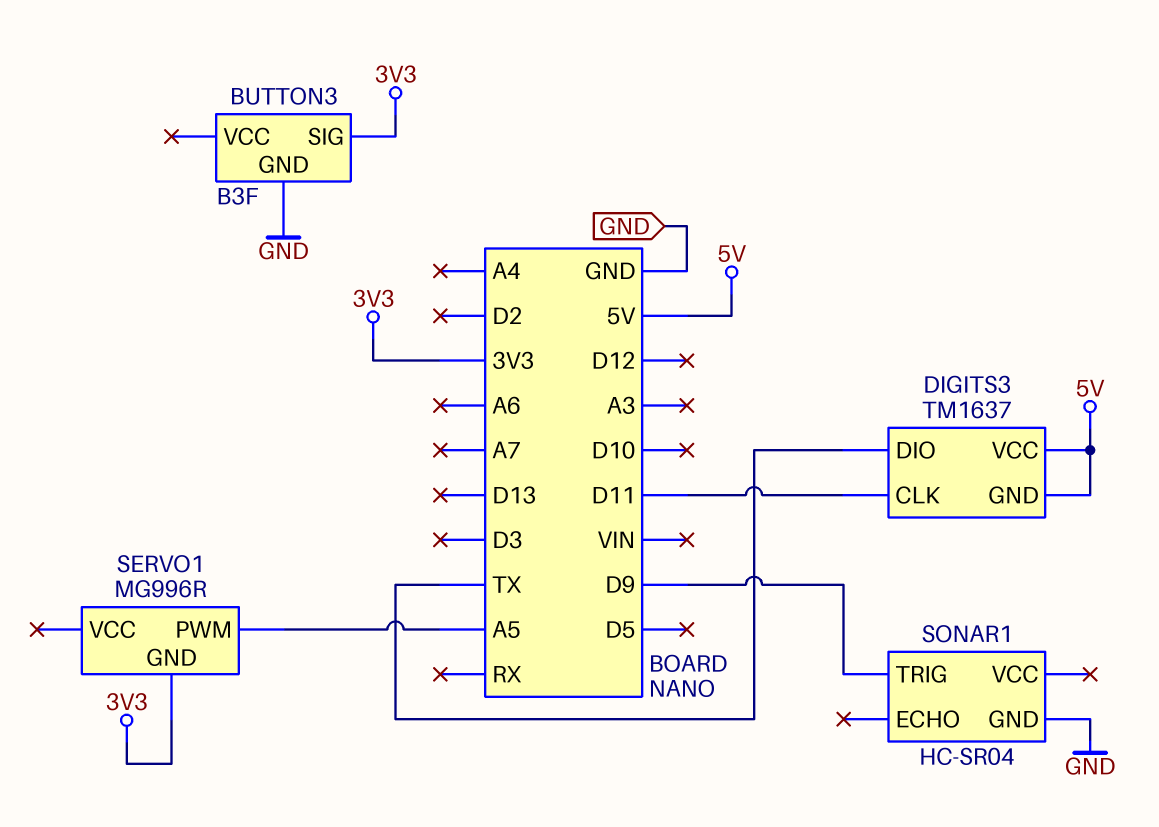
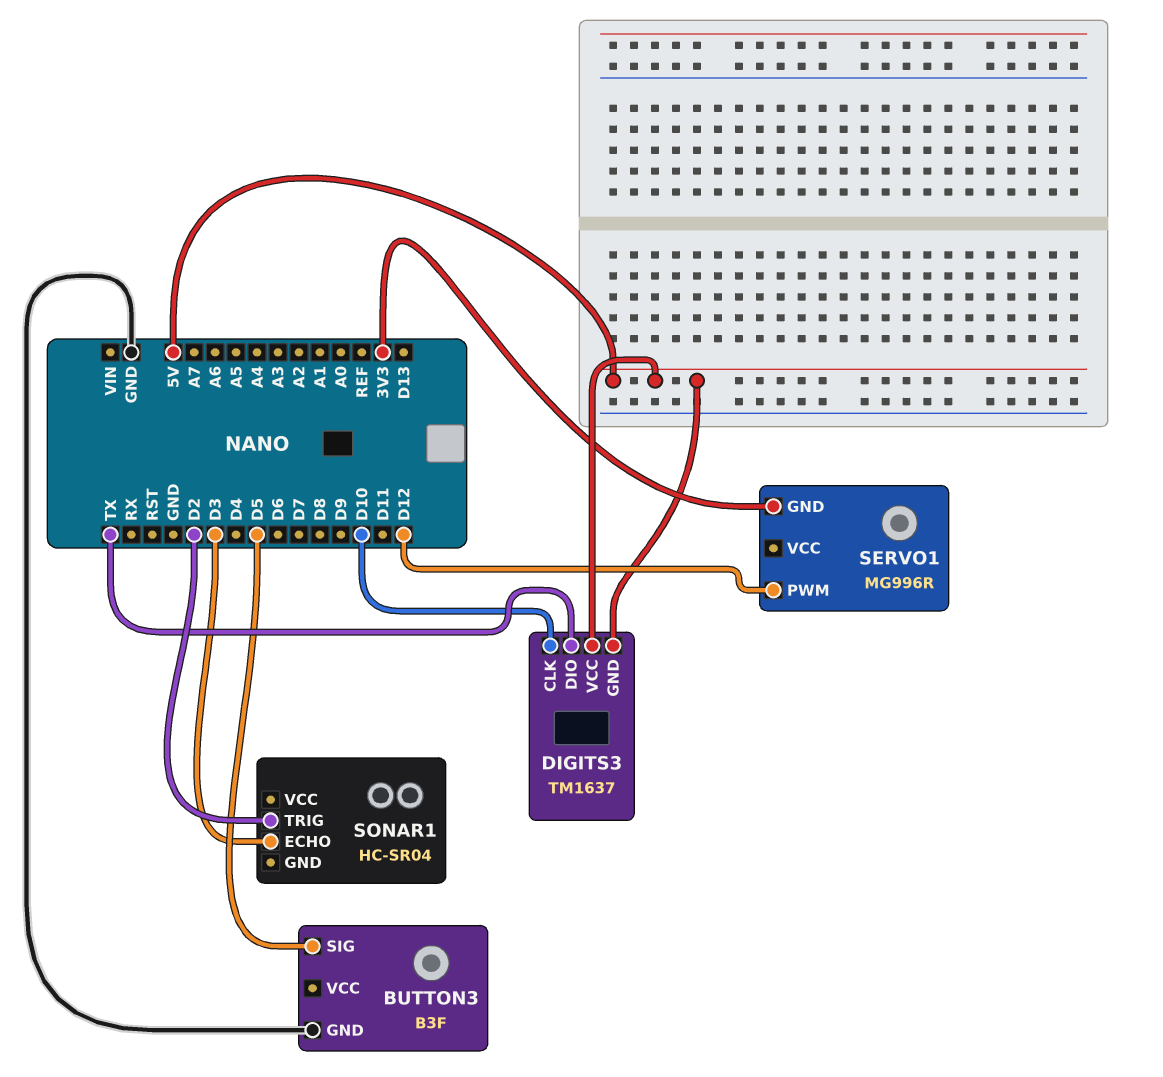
BUTTON3 pin SIG: 3V3 -> D5
DIGITS3 pin CLK: D11 -> D10
SERVO1 pin PWM: A5 -> D12
SONAR1 pin ECHO: none -> D3
SONAR1 pin GND: GND -> none
SONAR1 pin TRIG: D9 -> D2

